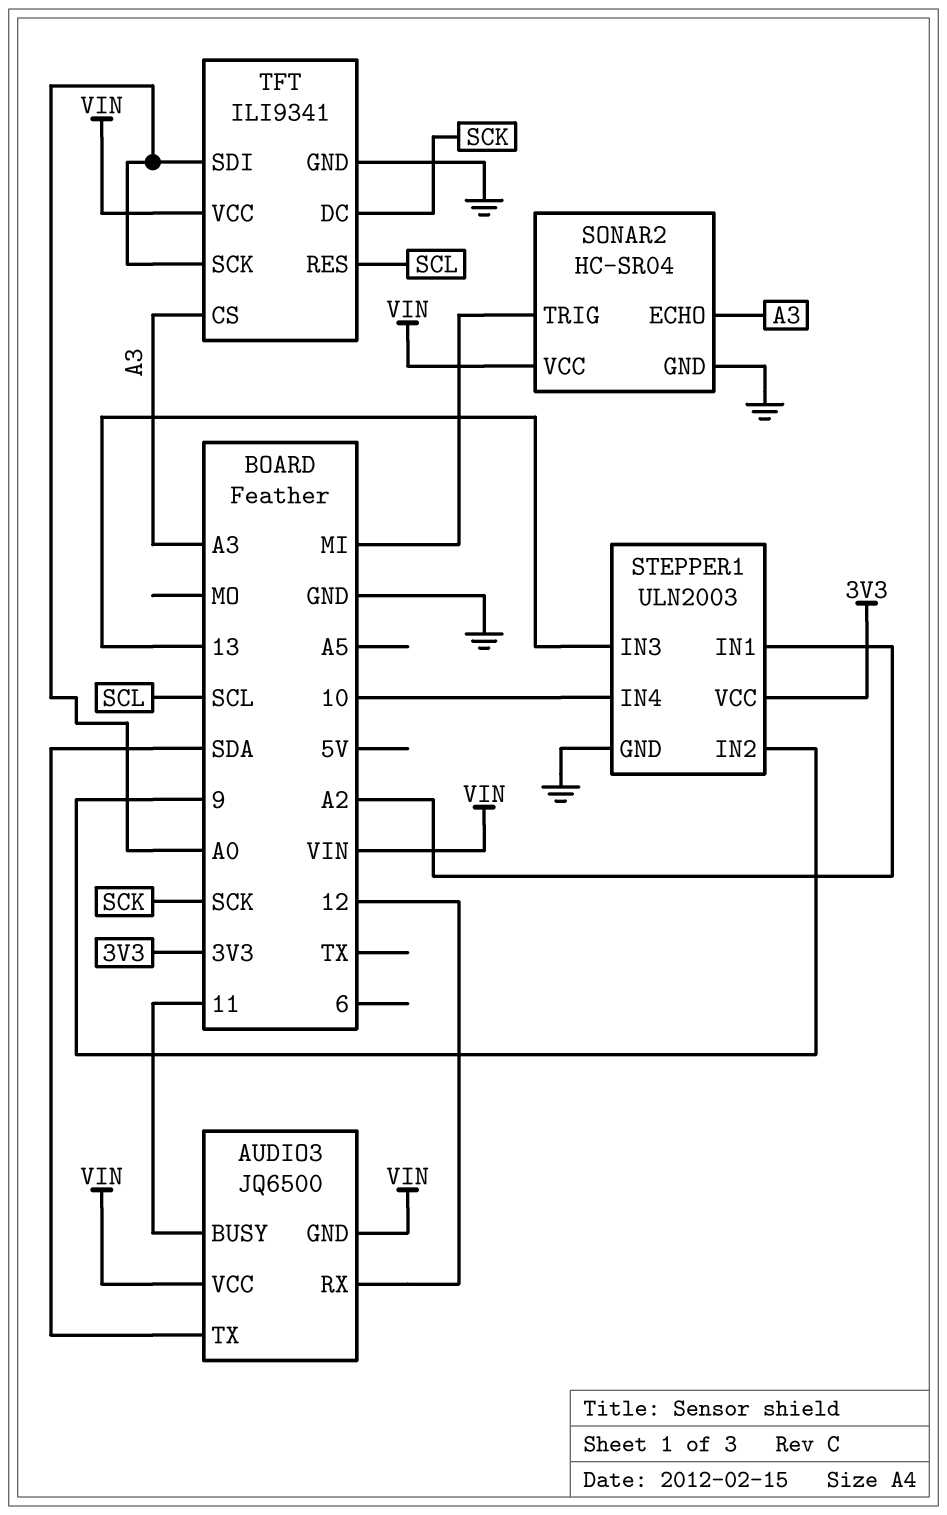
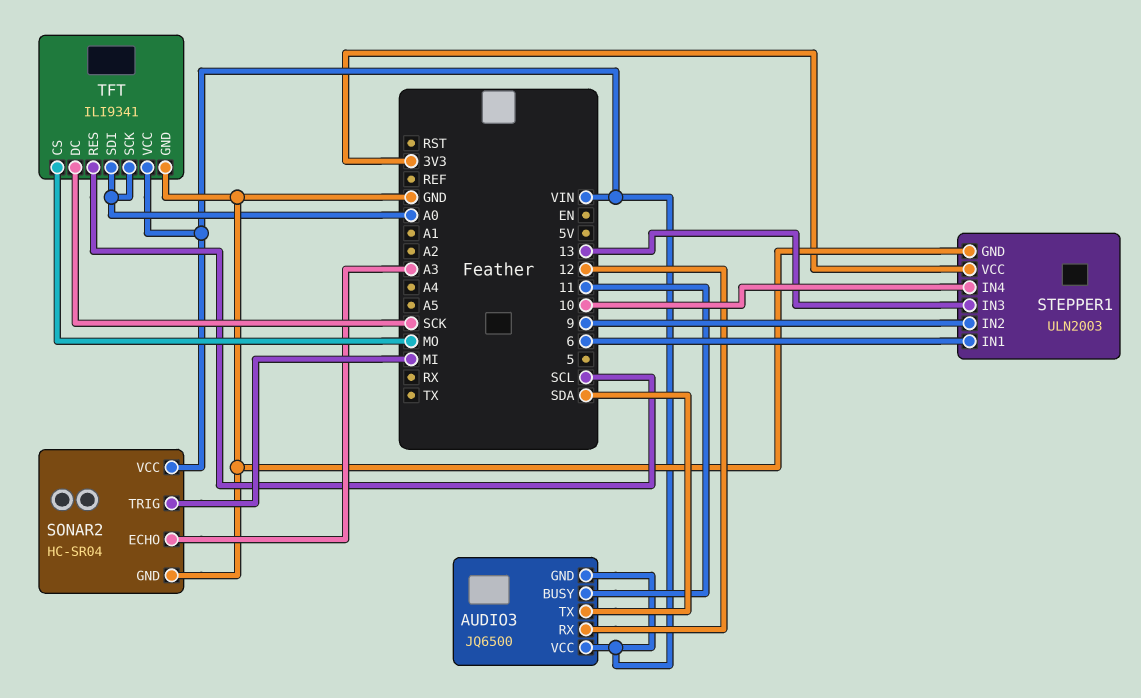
STEPPER1 pin IN1: A2 -> 6
TFT pin CS: A3 -> MO

